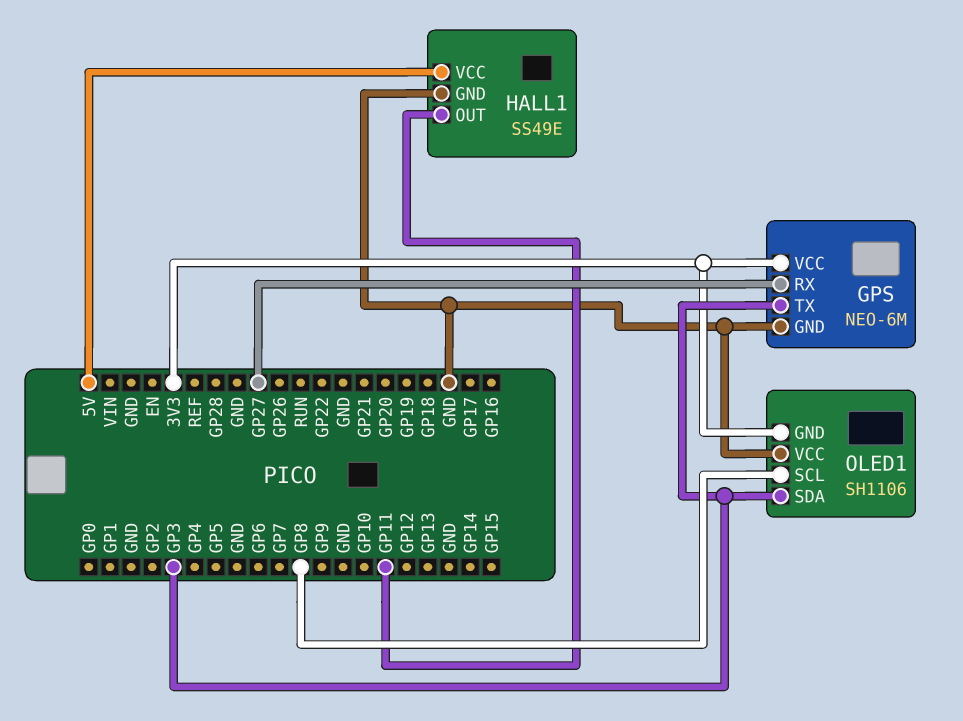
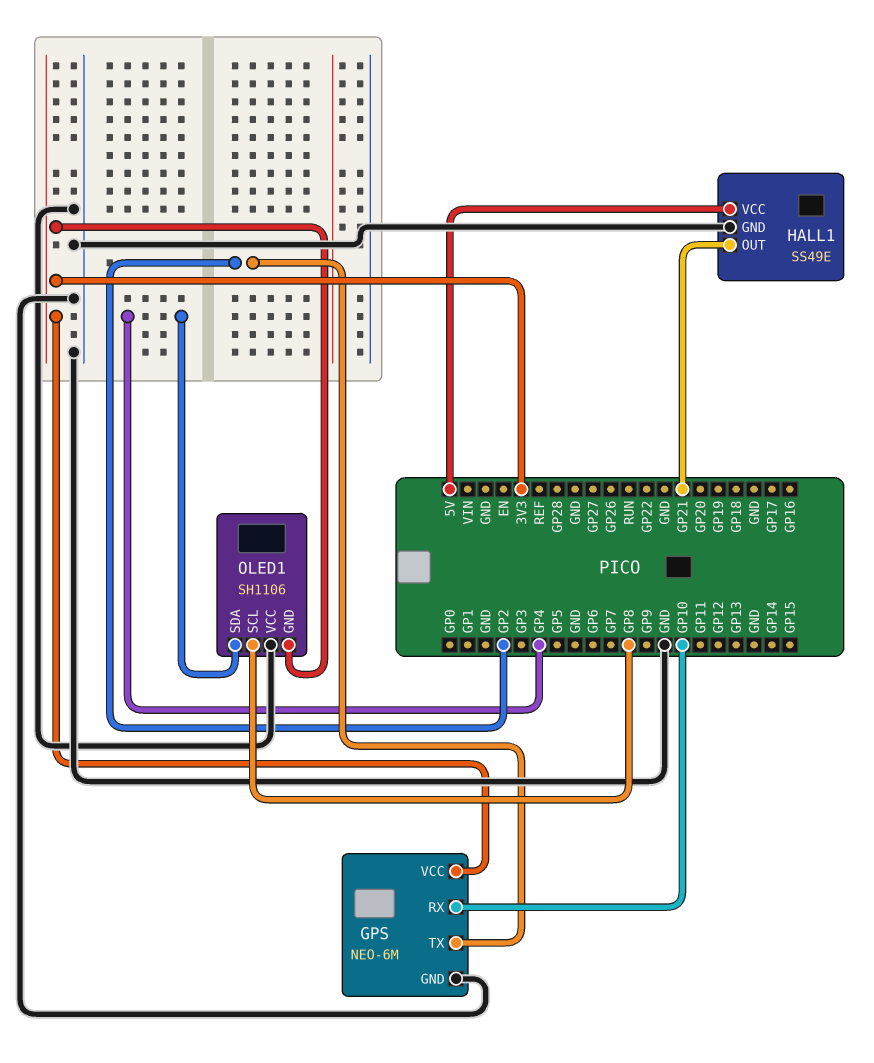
GPS pin RX: GP27 -> GP10
GPS pin TX: GP3 -> GP2
HALL1 pin OUT: GP11 -> GP21
OLED1 pin SDA: GP3 -> GP4

